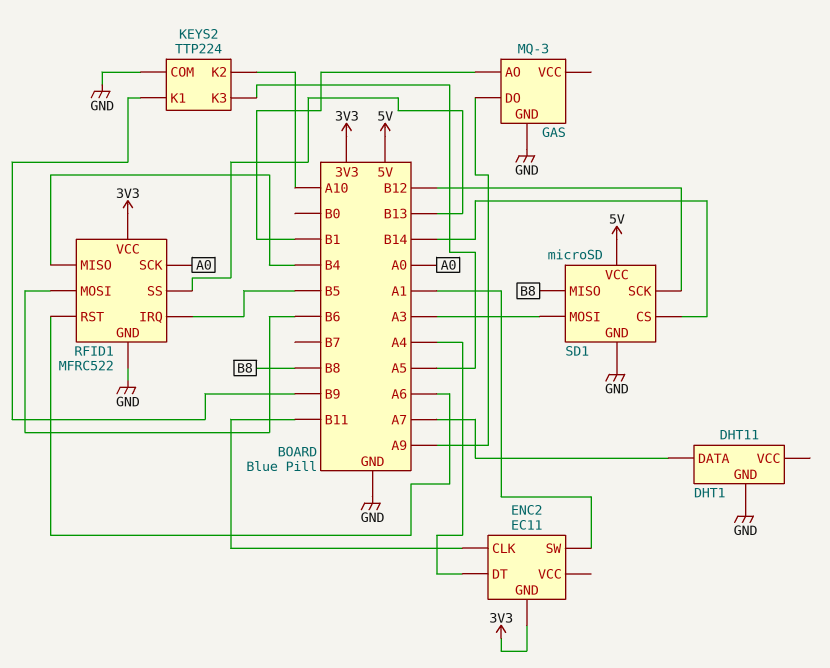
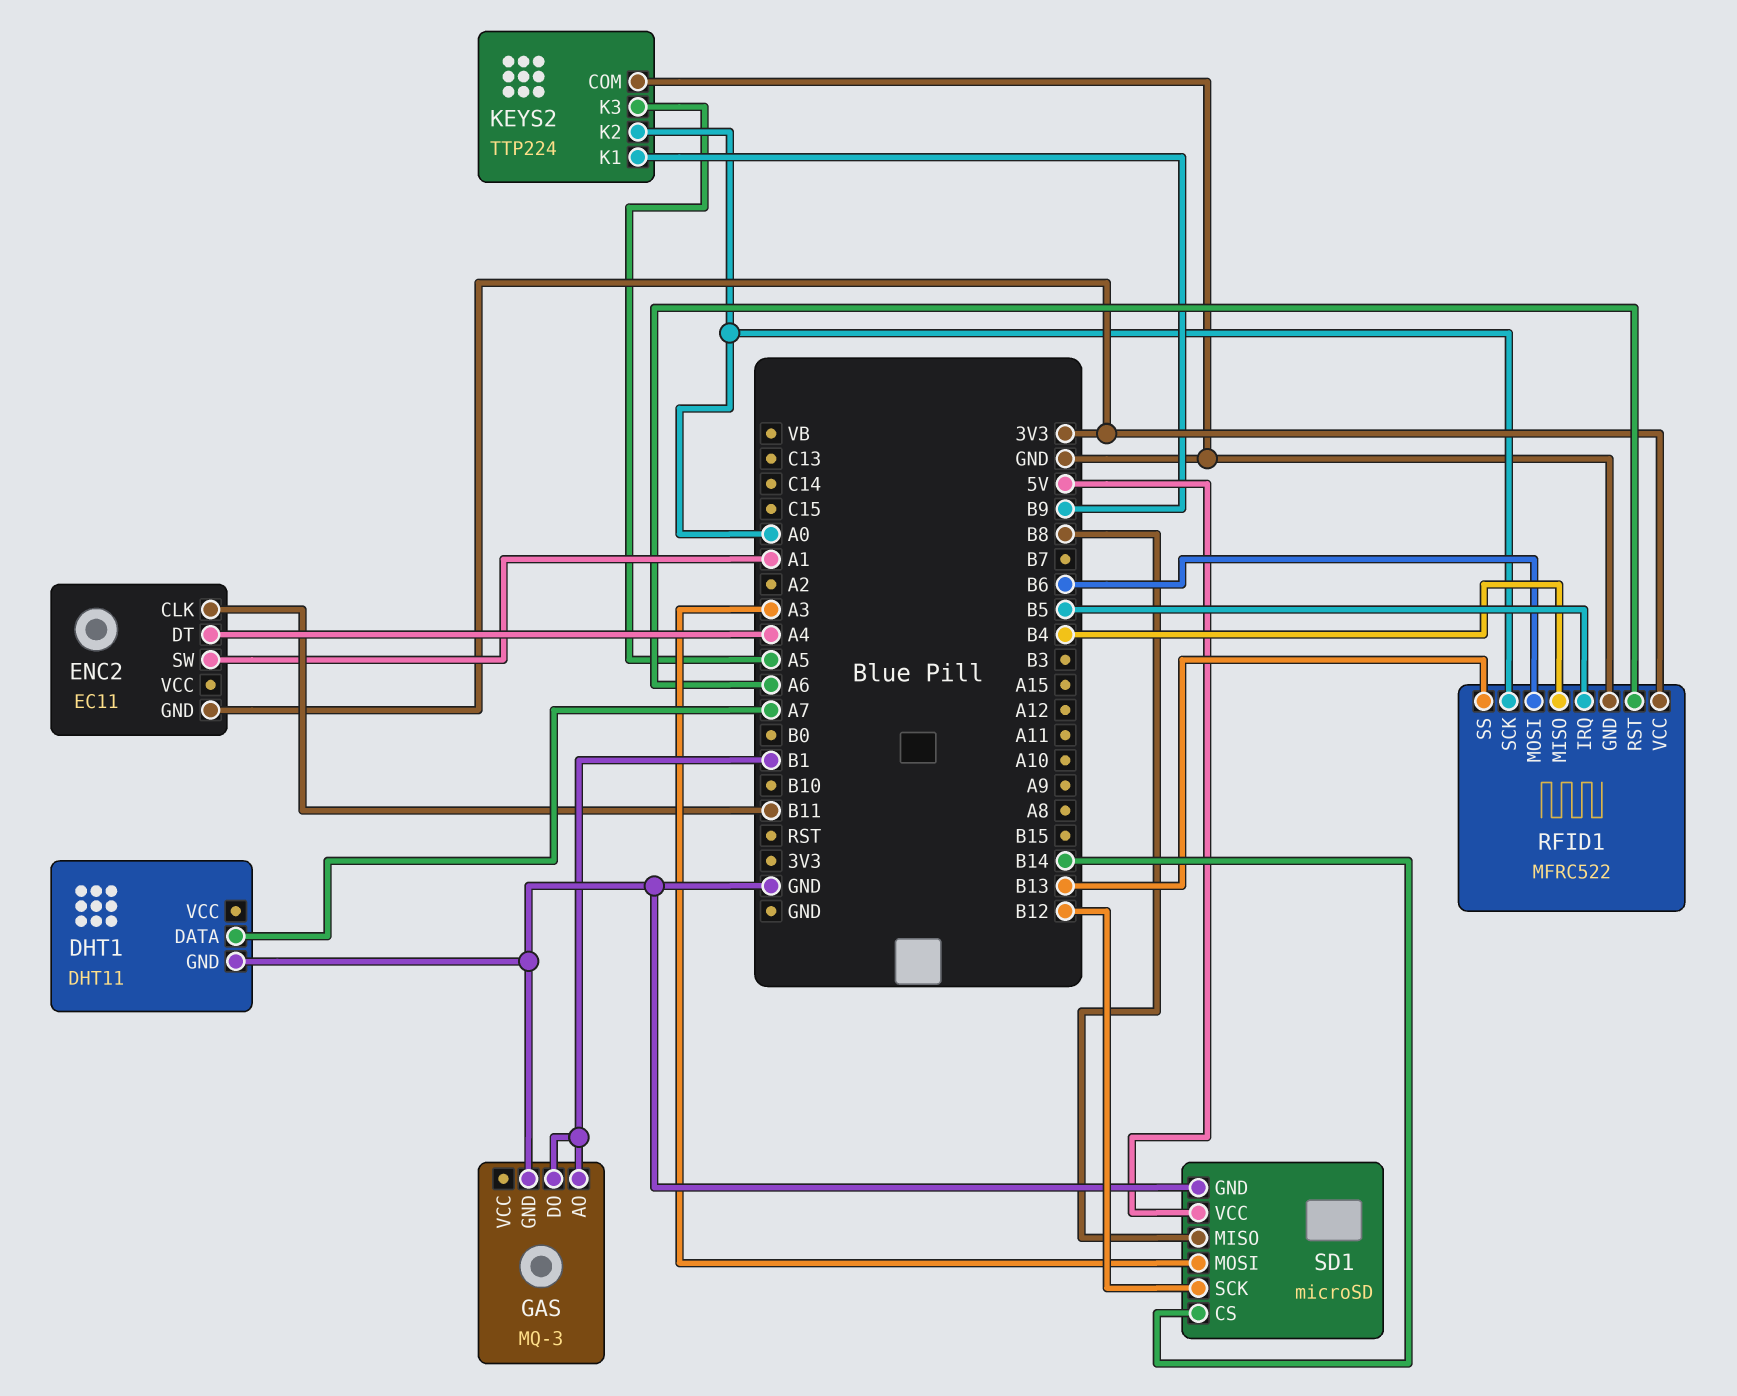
GAS pin DO: A9 -> B1
KEYS2 pin K2: A10 -> A0

